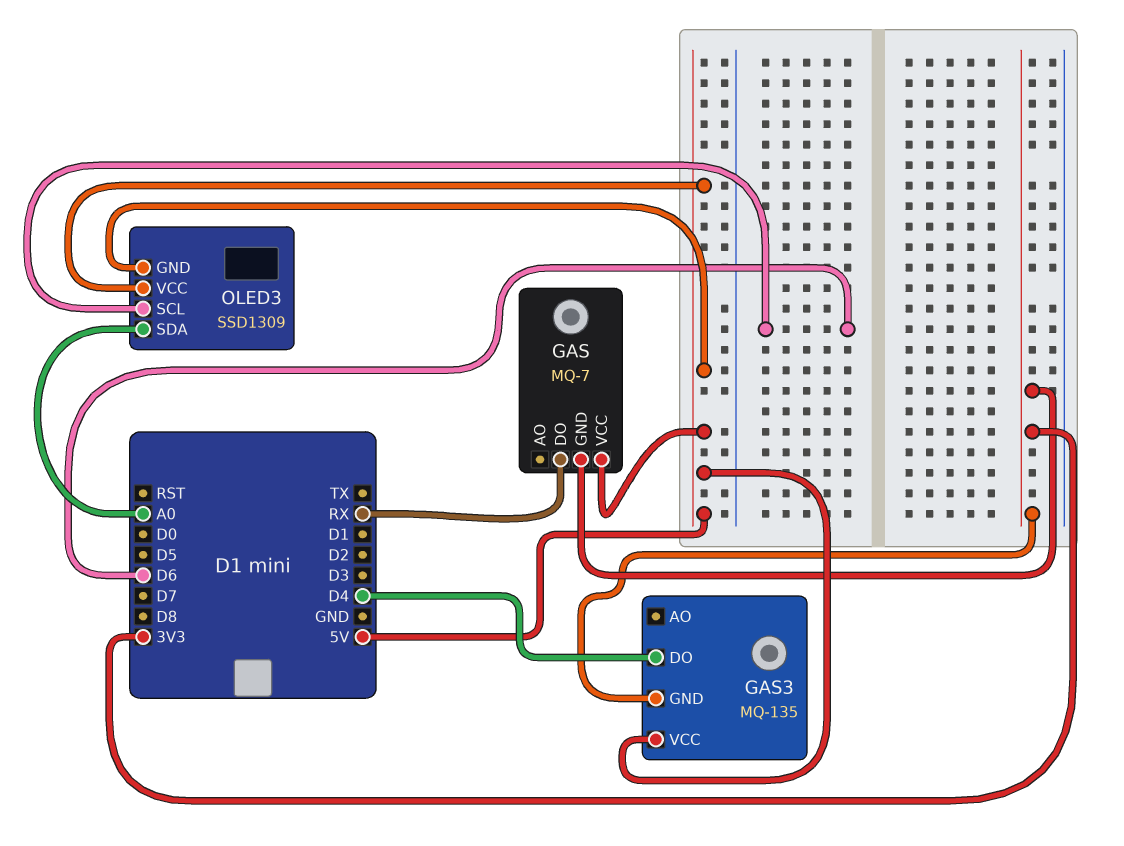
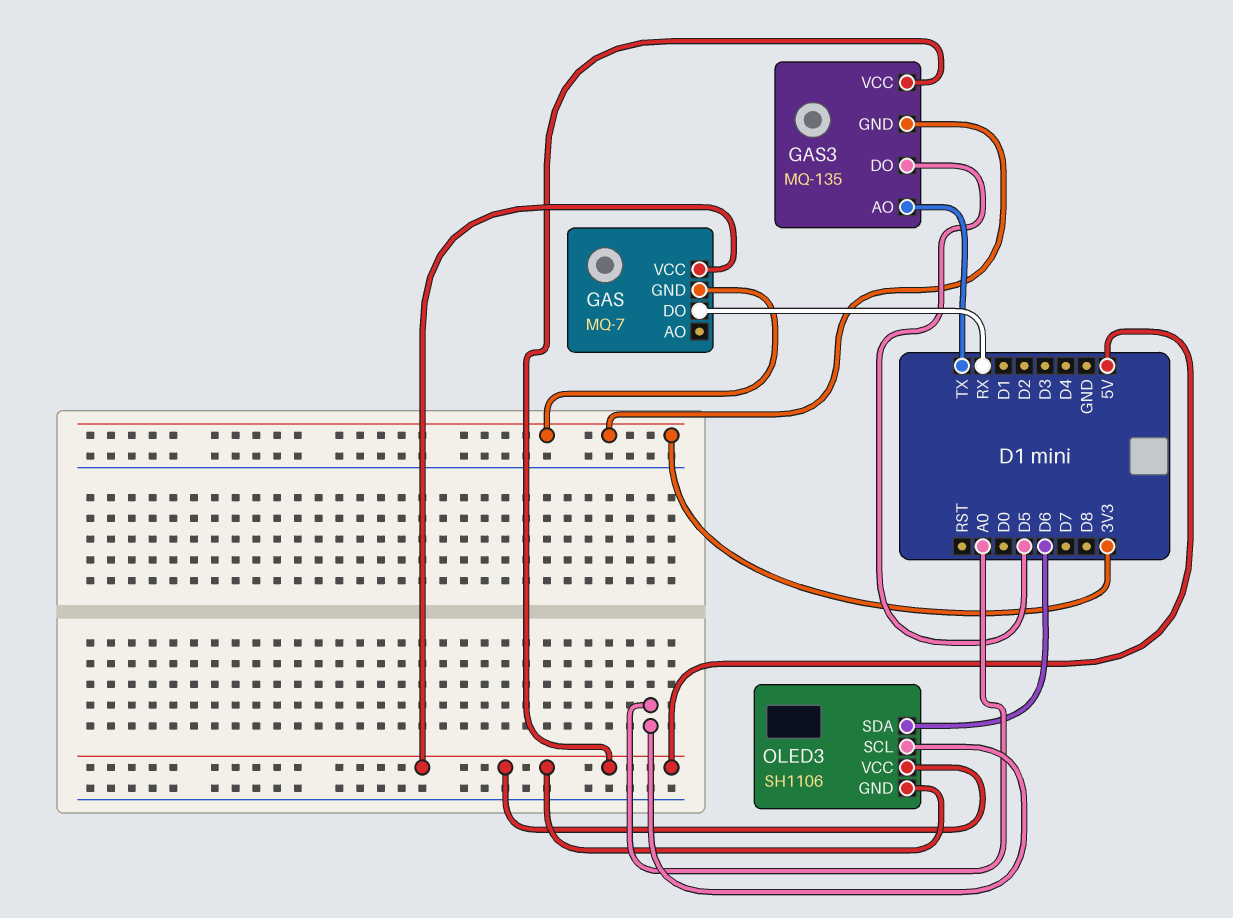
GAS3 pin AO: none -> TX
GAS3 pin DO: D4 -> D5
OLED3: SSD1309 -> SH1106
OLED3 pin SCL: D6 -> A0
OLED3 pin SDA: A0 -> D6

